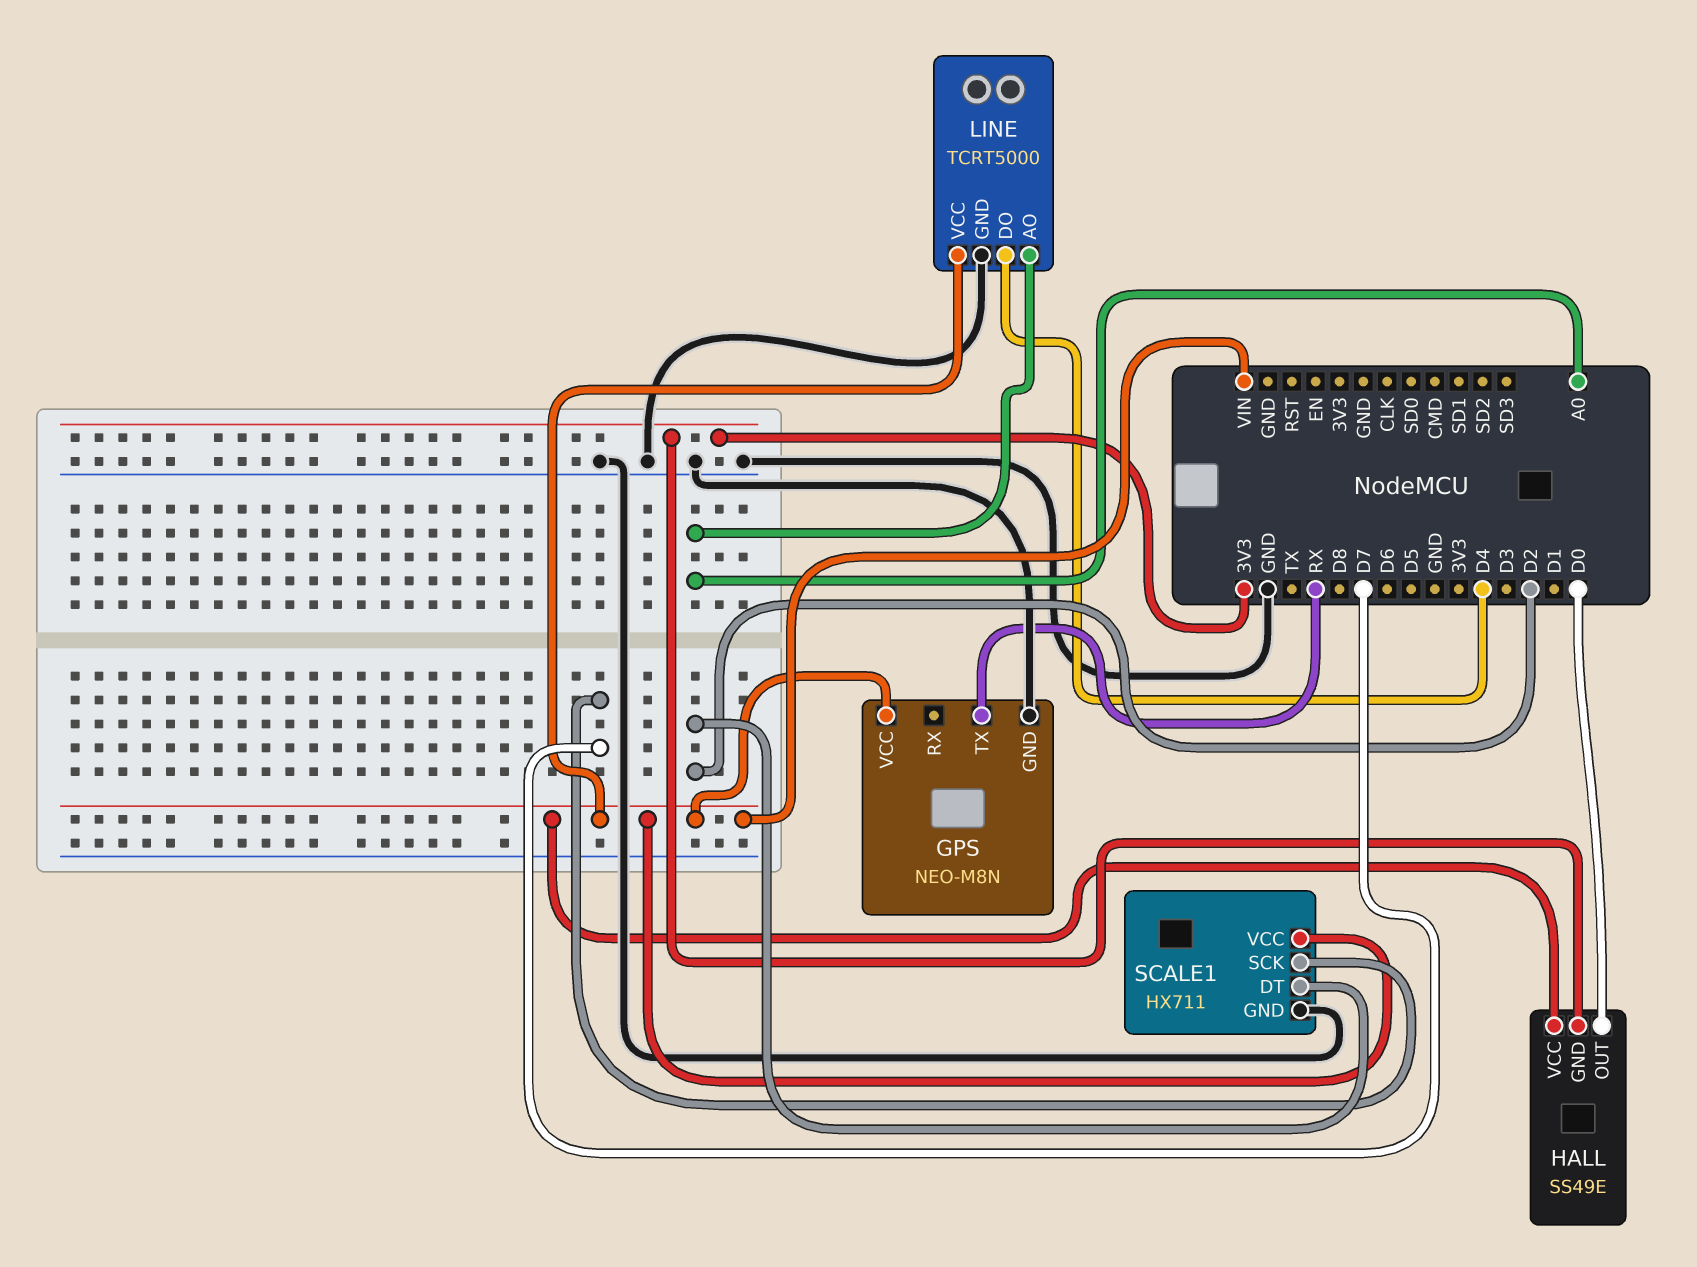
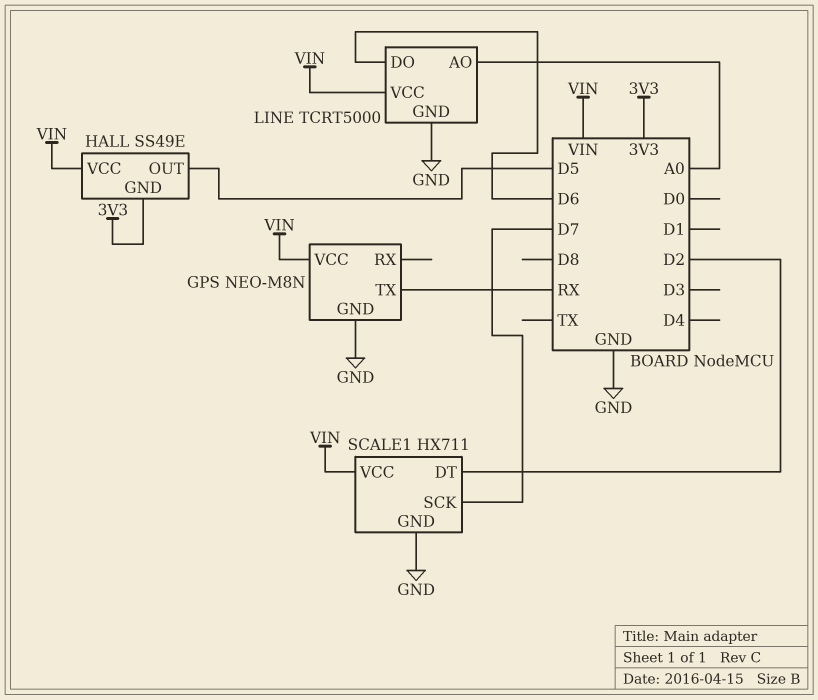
HALL pin OUT: D0 -> D5
LINE pin DO: D4 -> D6

